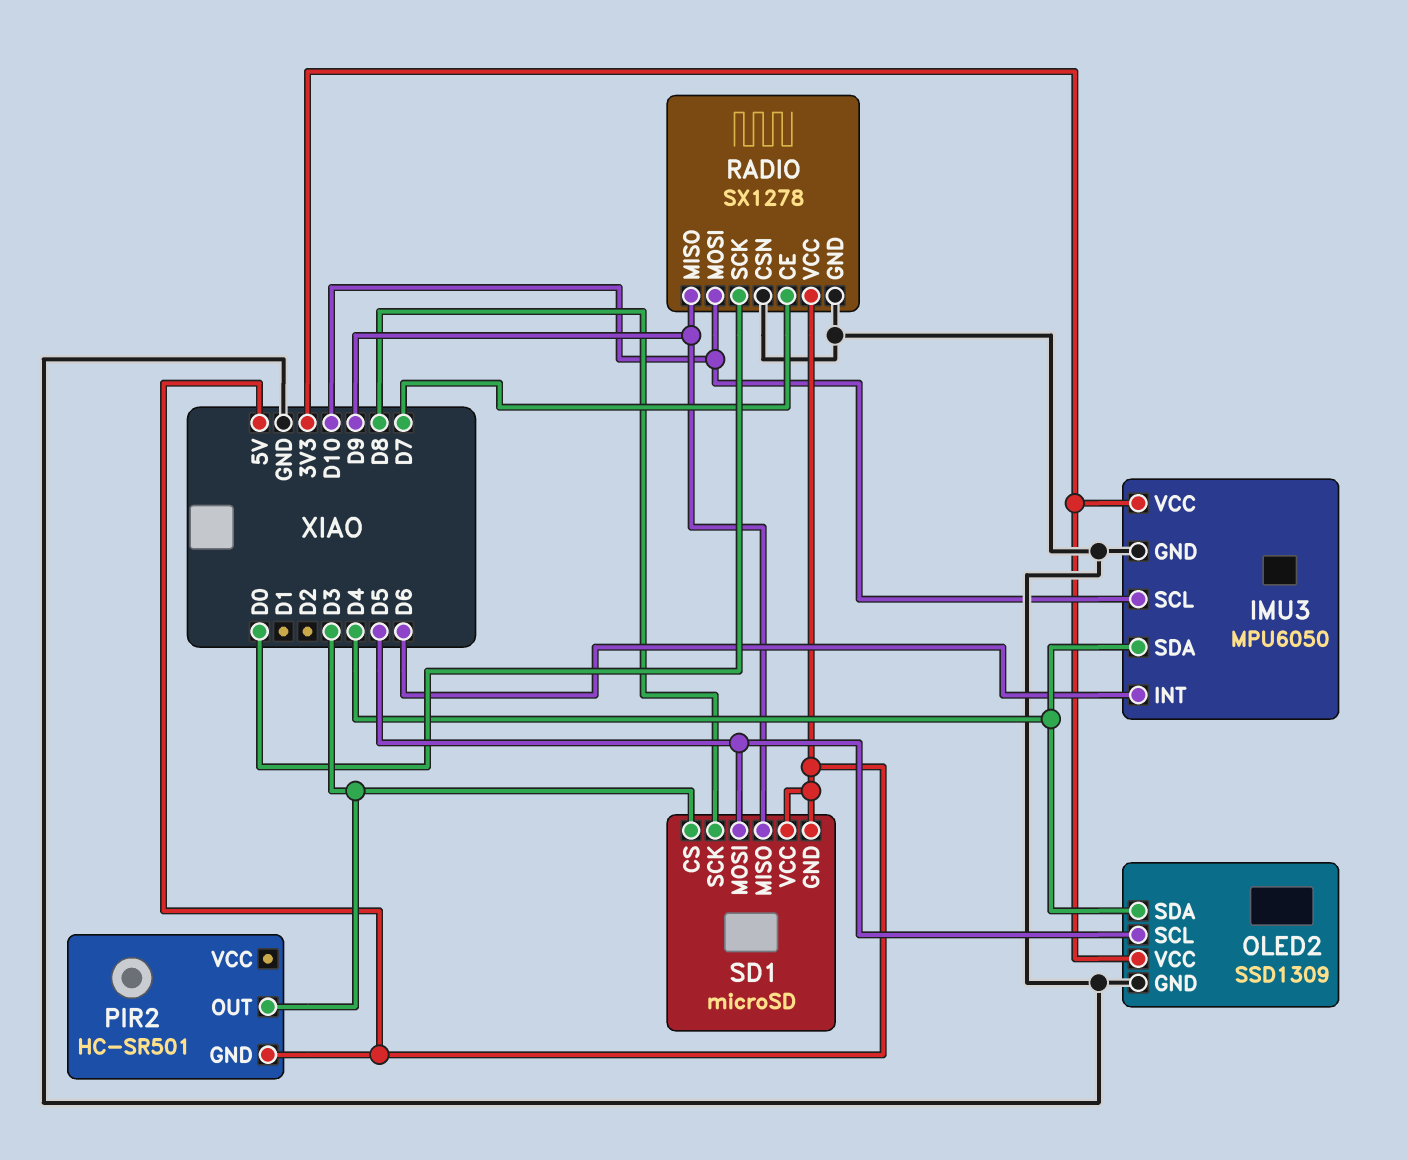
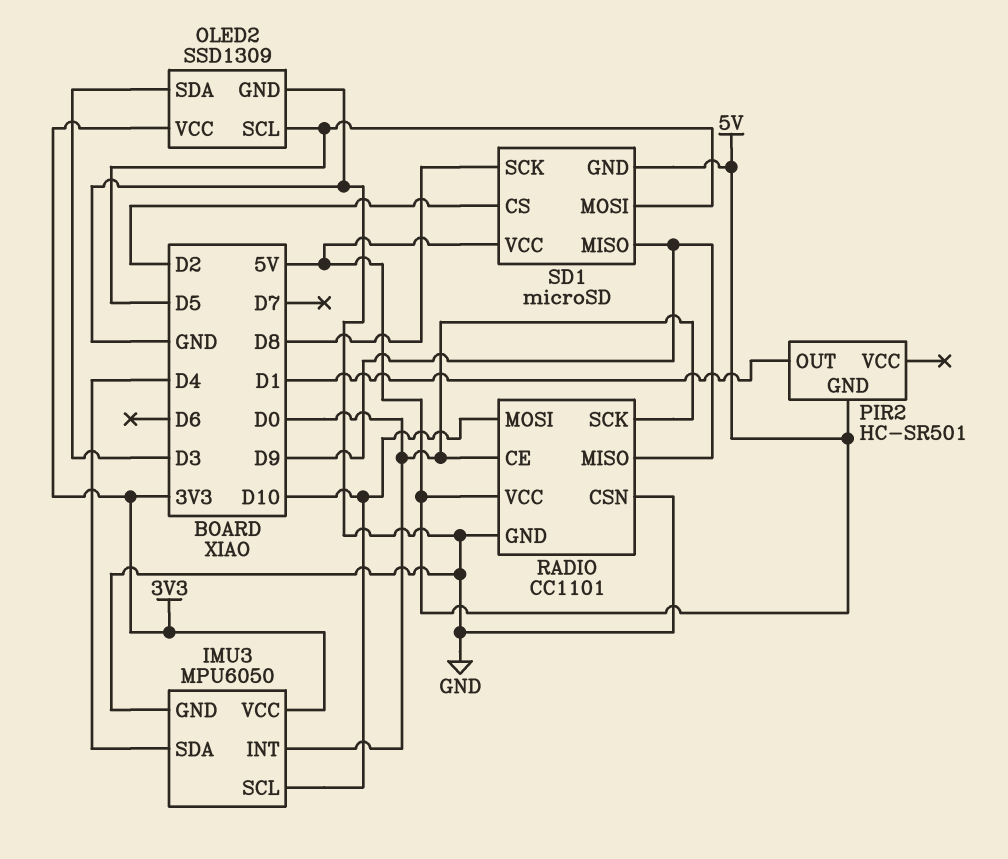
IMU3 pin INT: D6 -> D0
OLED2 pin SDA: D4 -> D3
PIR2 pin OUT: D3 -> D1
RADIO: SX1278 -> CC1101
RADIO pin CE: D7 -> D0
SD1 pin CS: D3 -> D2

